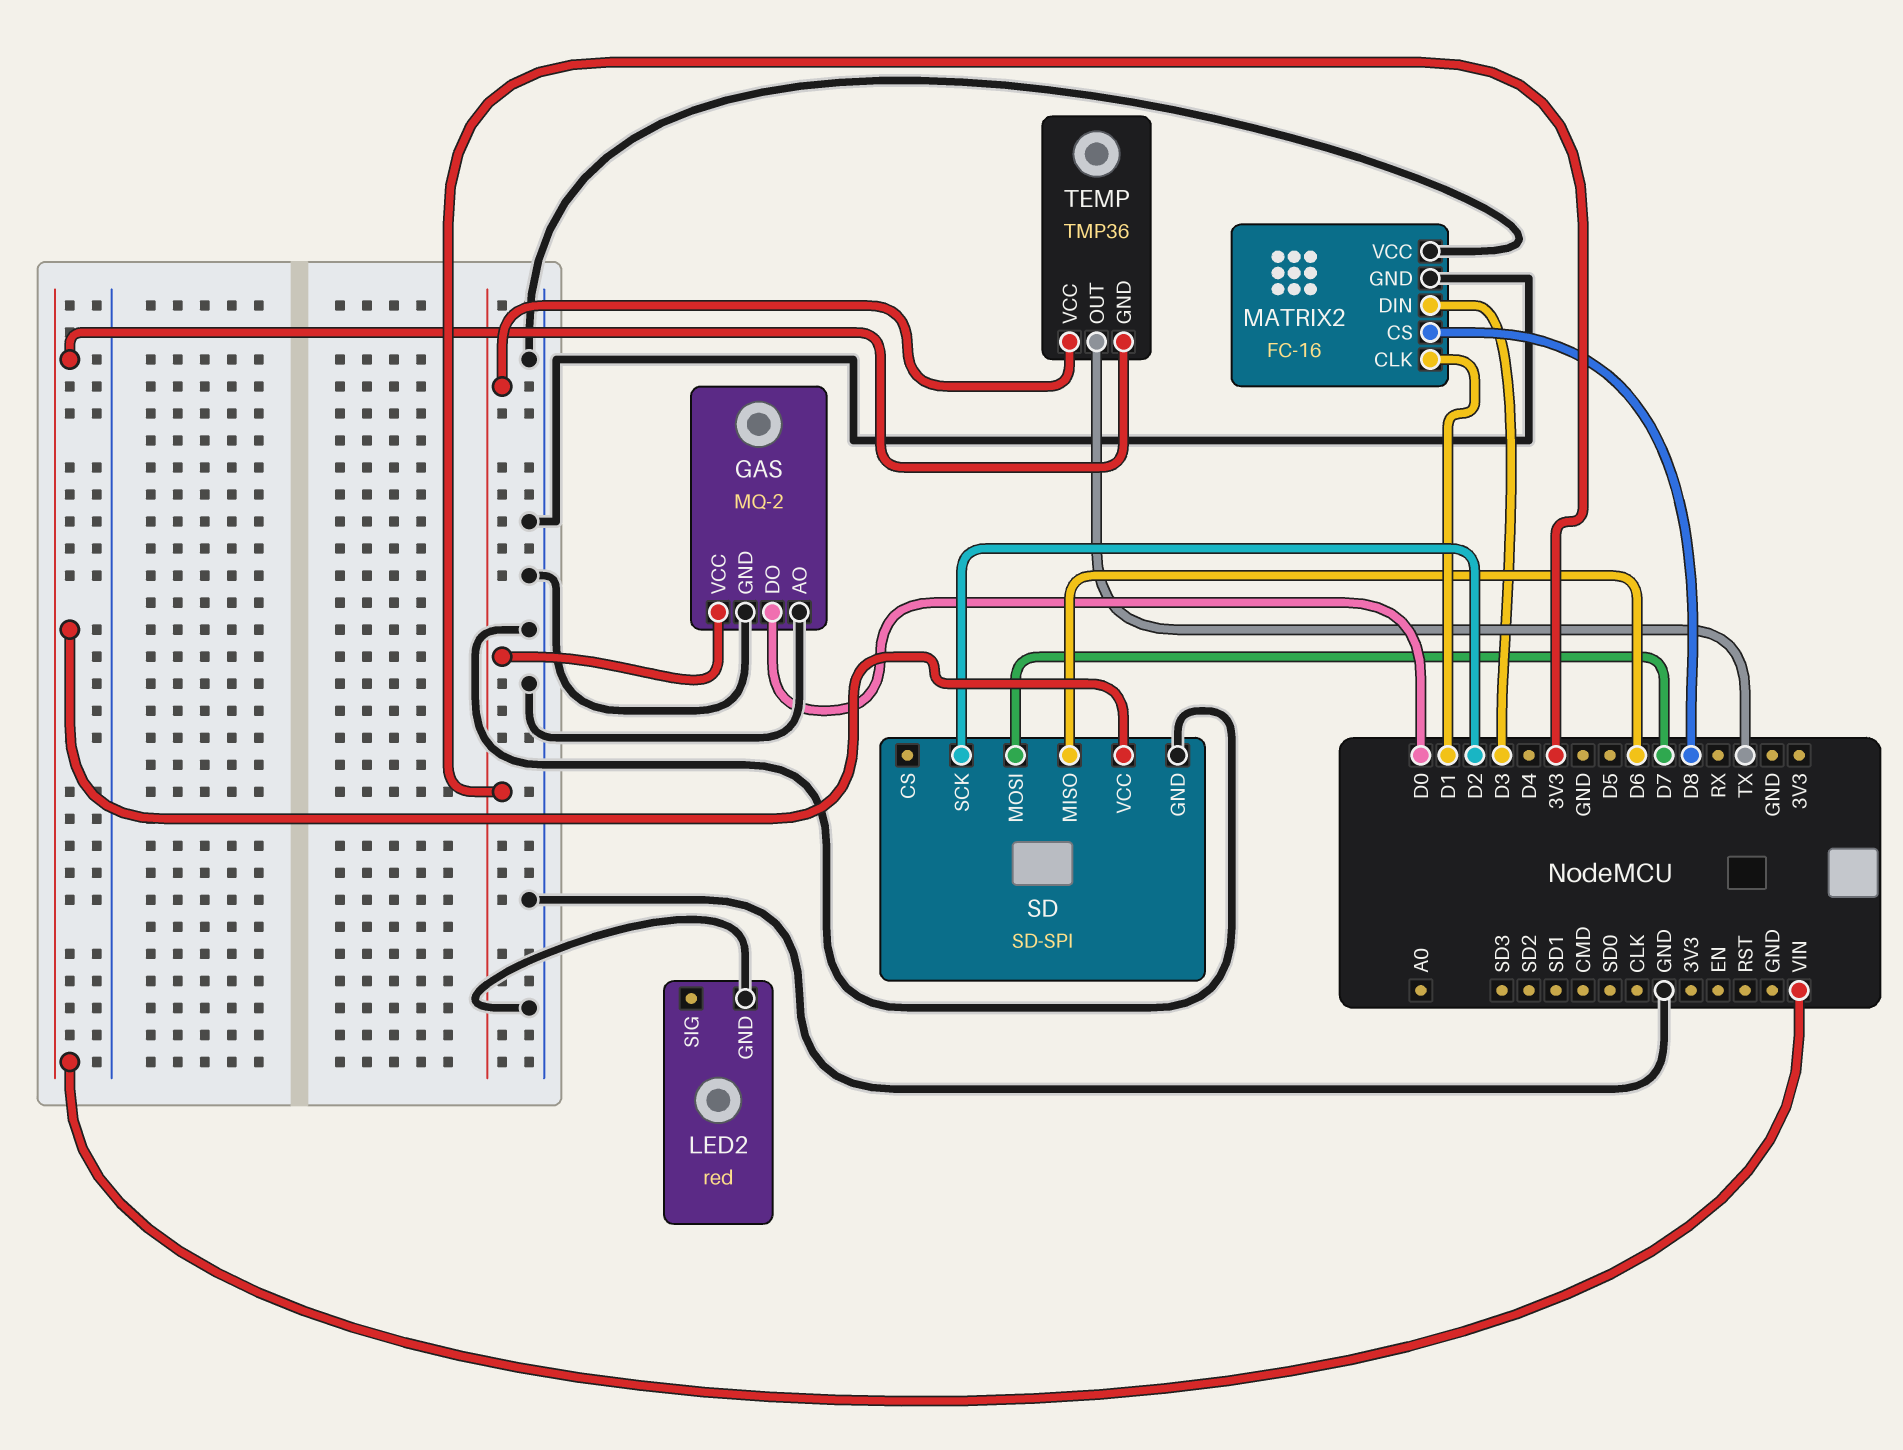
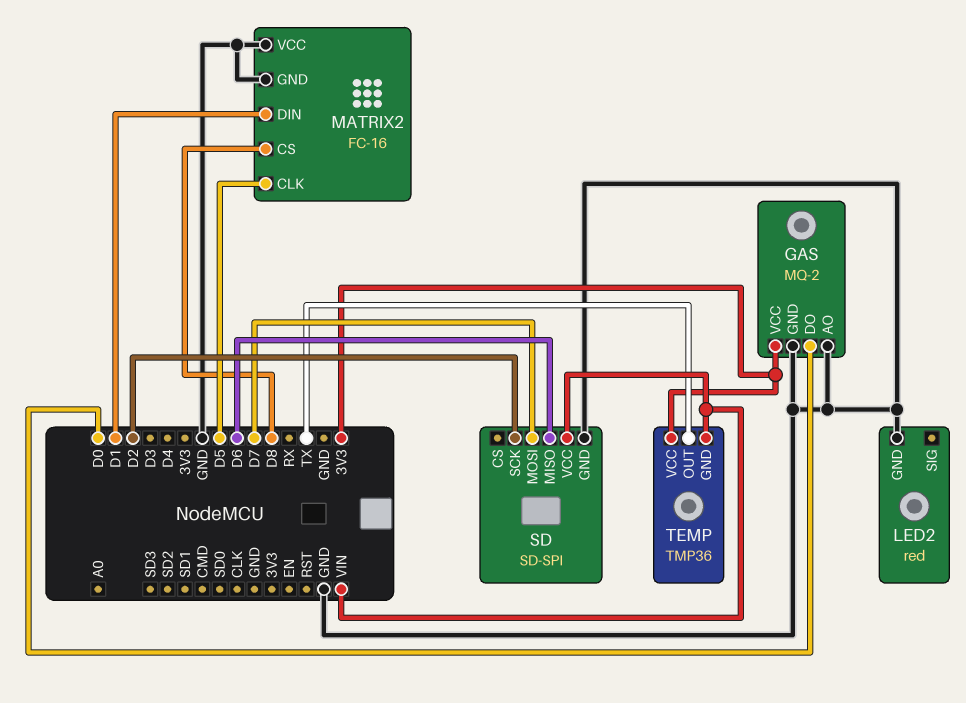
MATRIX2 pin CLK: D1 -> D5
MATRIX2 pin DIN: D3 -> D1

